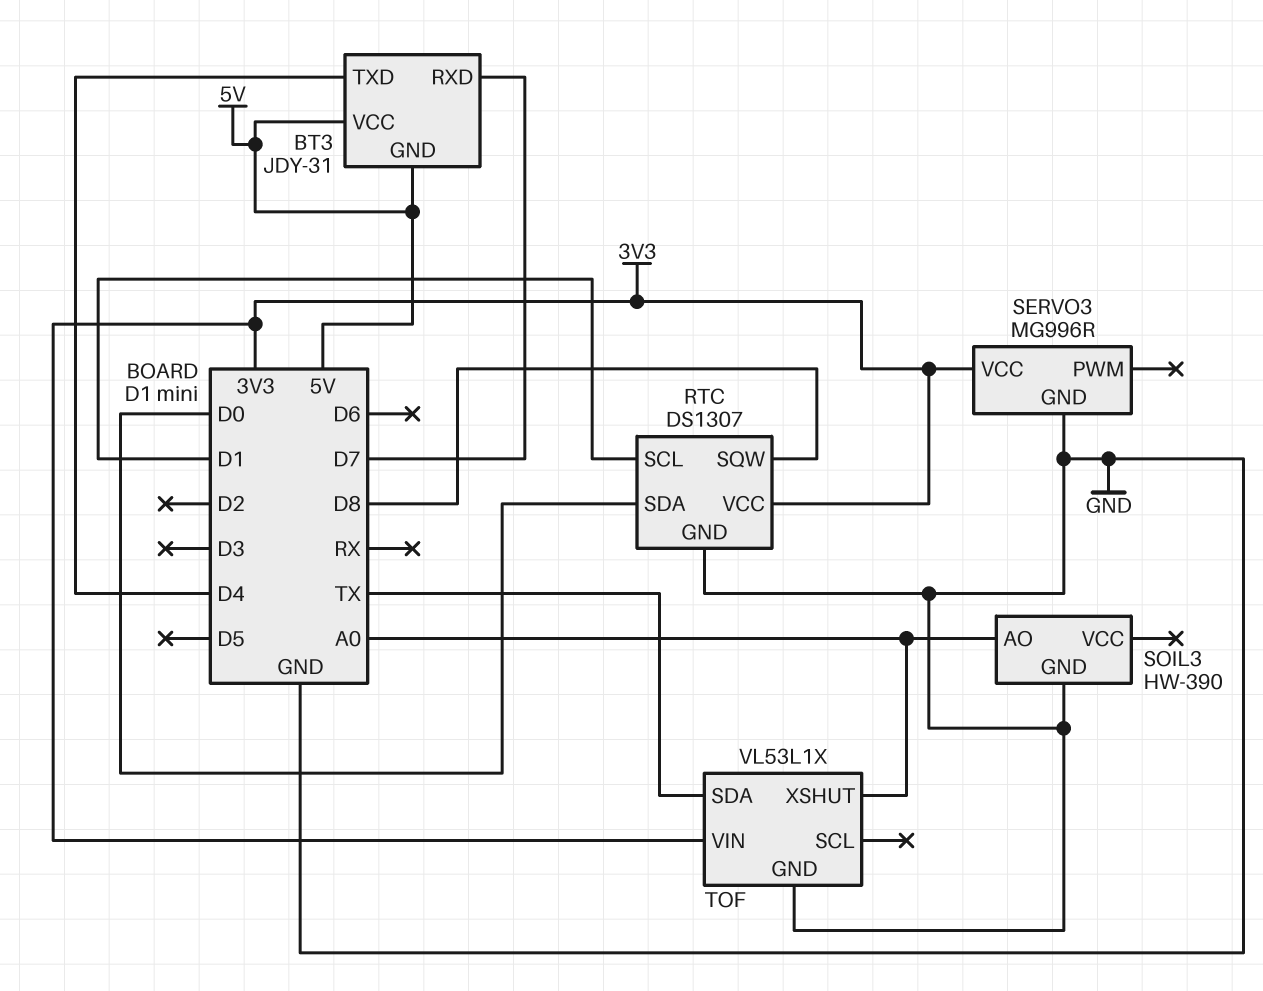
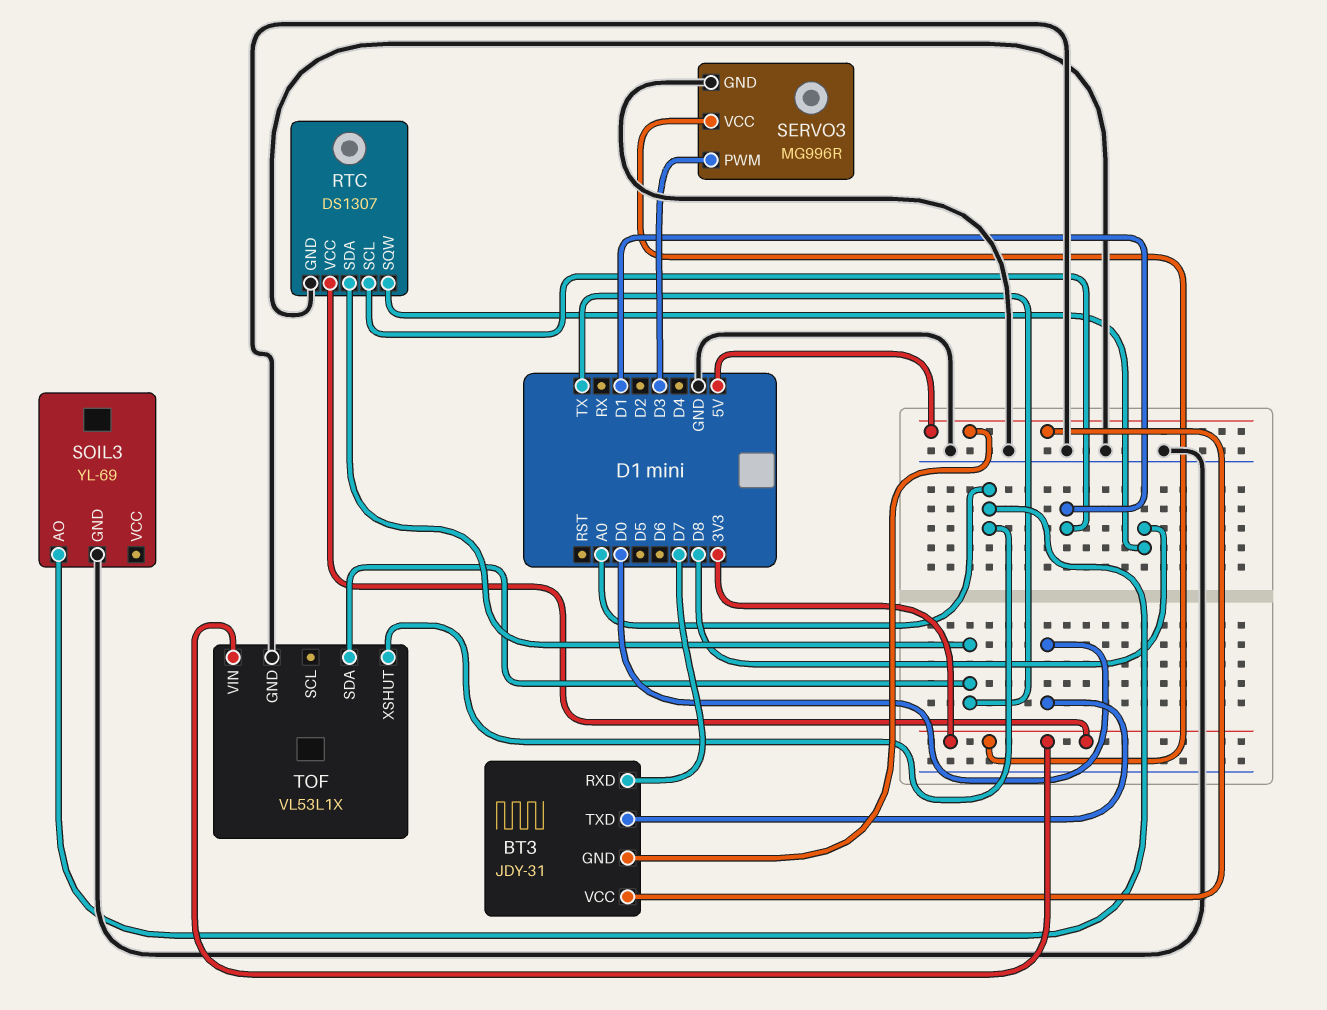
BT3 pin TXD: D4 -> D0
RTC pin SDA: D0 -> TX
SERVO3 pin PWM: none -> D3
SOIL3: HW-390 -> YL-69

